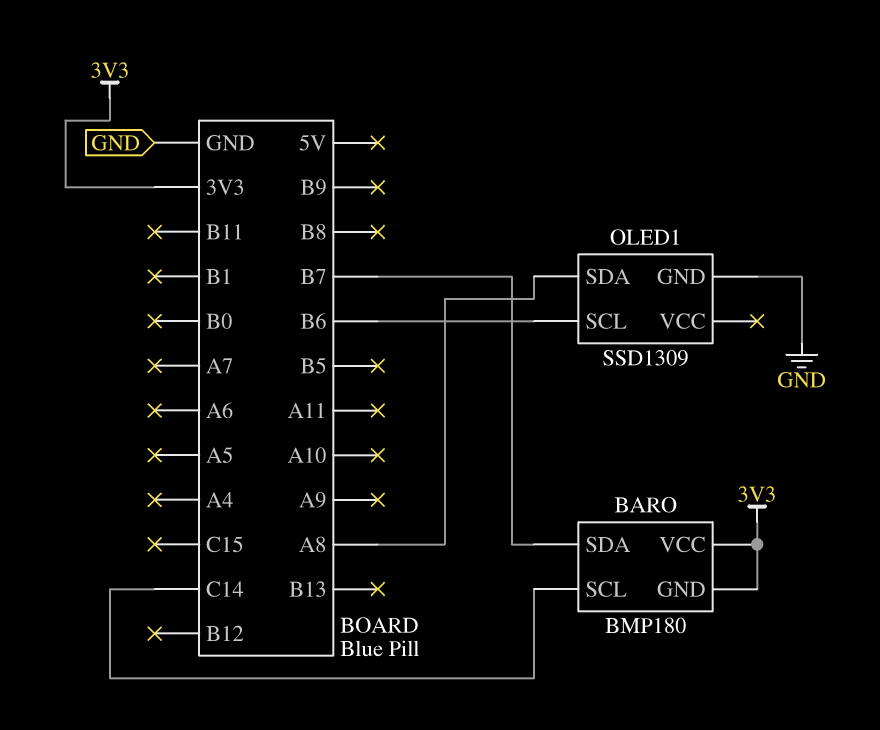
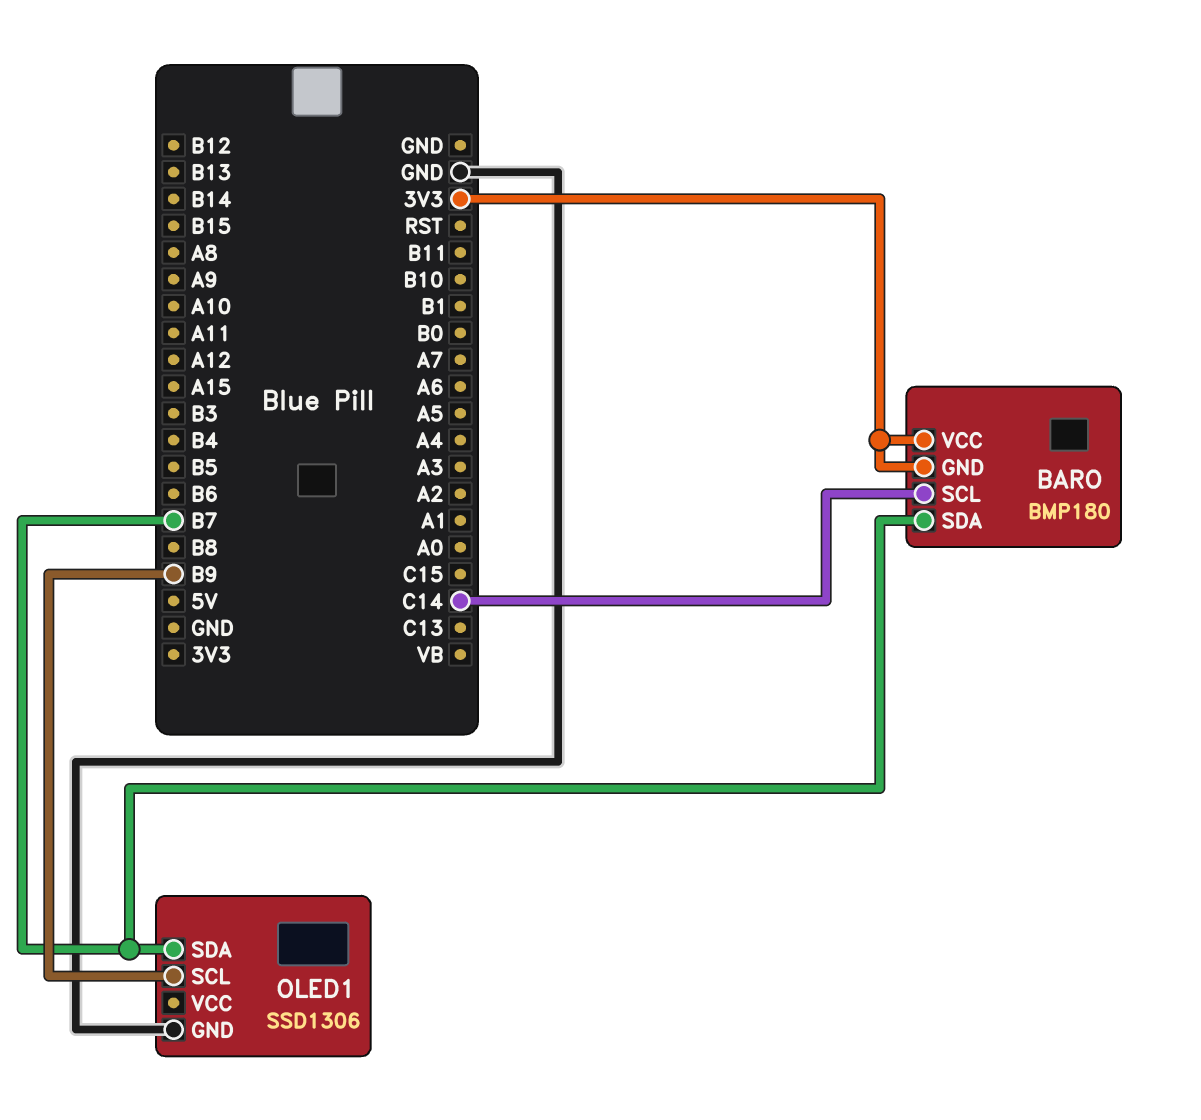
OLED1: SSD1309 -> SSD1306
OLED1 pin SCL: B6 -> B9
OLED1 pin SDA: A8 -> B7

